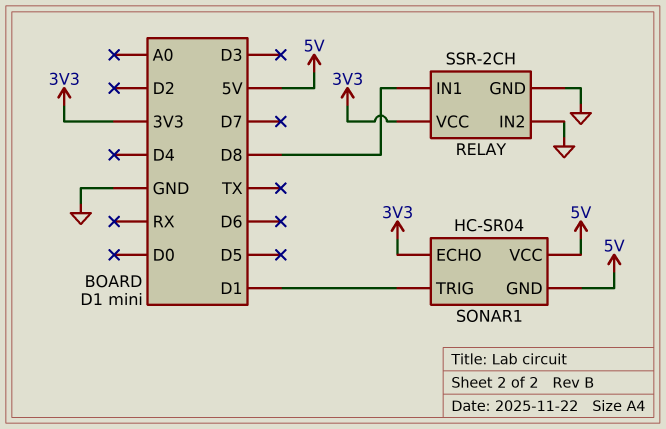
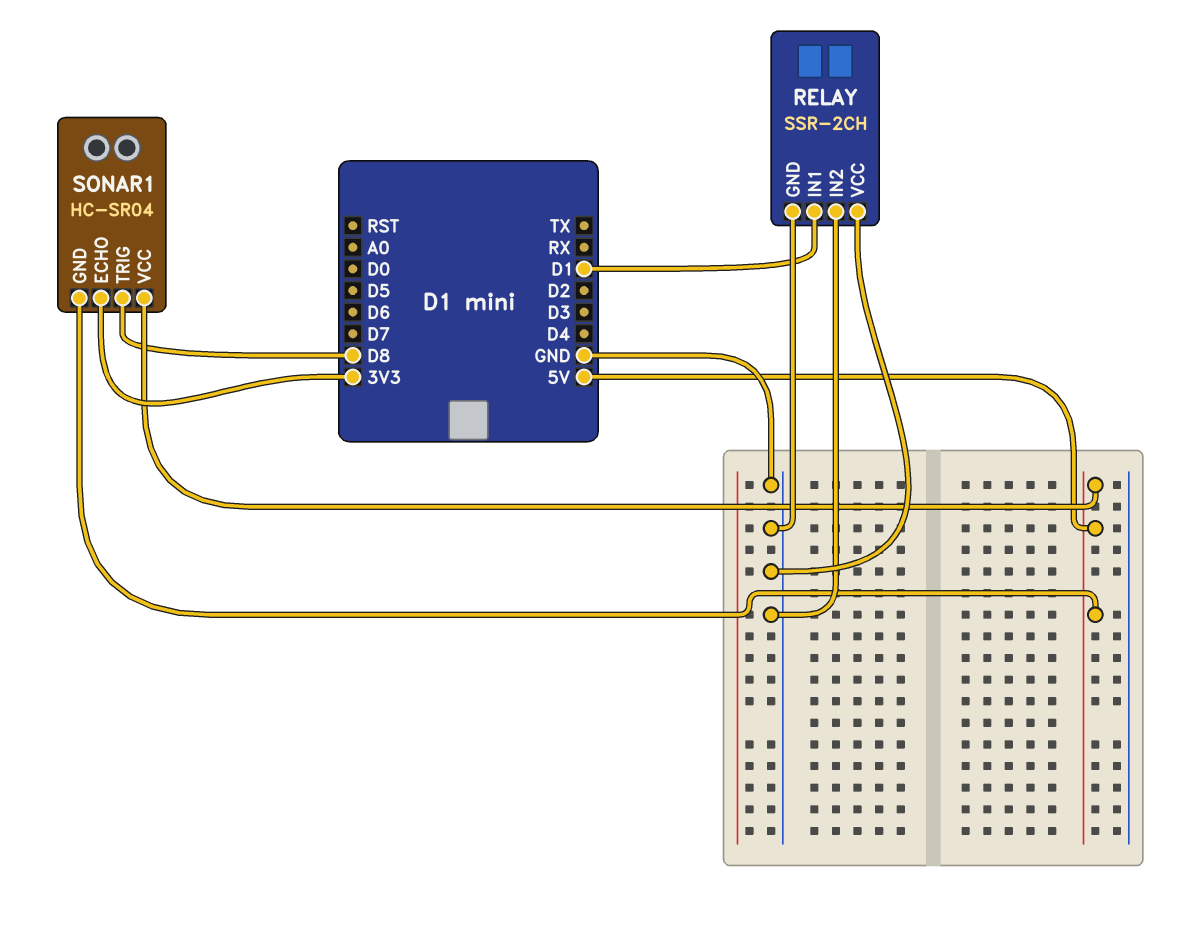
RELAY pin IN1: D8 -> D1
RELAY pin VCC: 3V3 -> GND
SONAR1 pin TRIG: D1 -> D8

